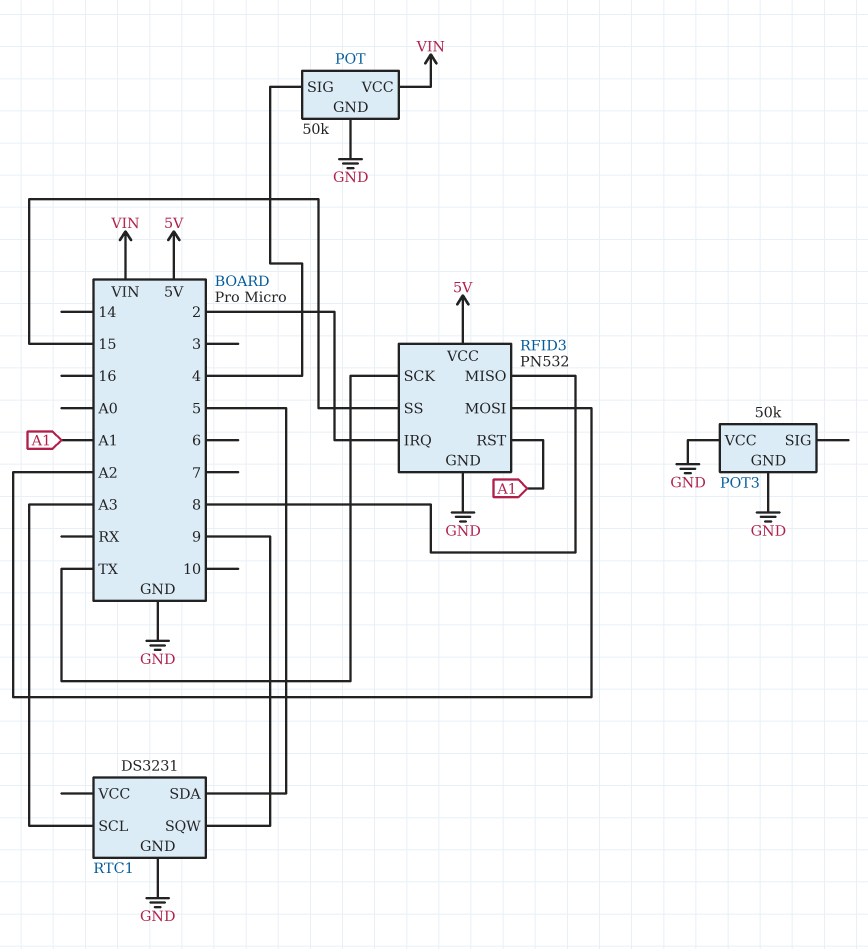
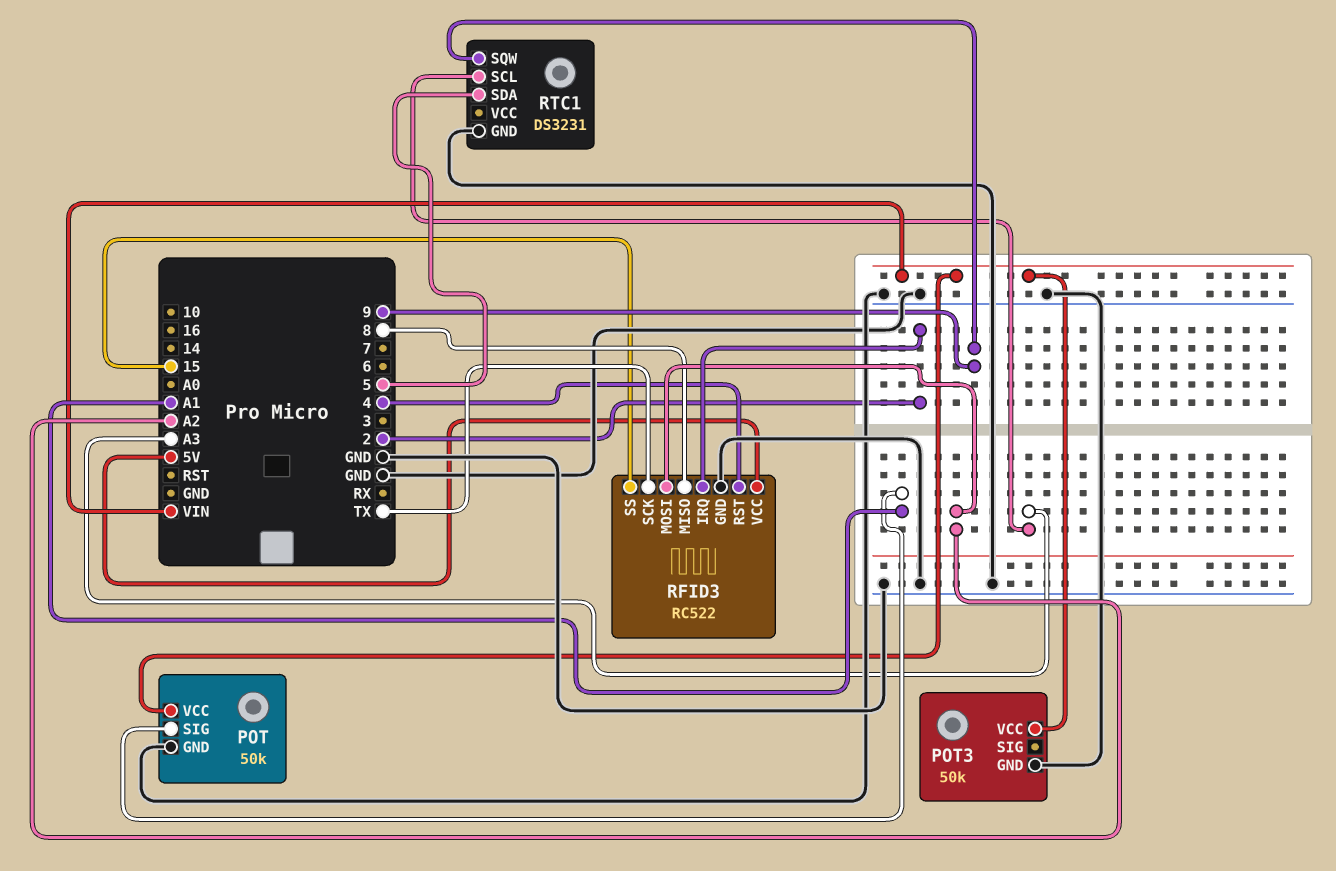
POT pin SIG: 4 -> A1
POT3 pin VCC: GND -> VIN
RFID3: PN532 -> RC522
RFID3 pin RST: A1 -> 4

